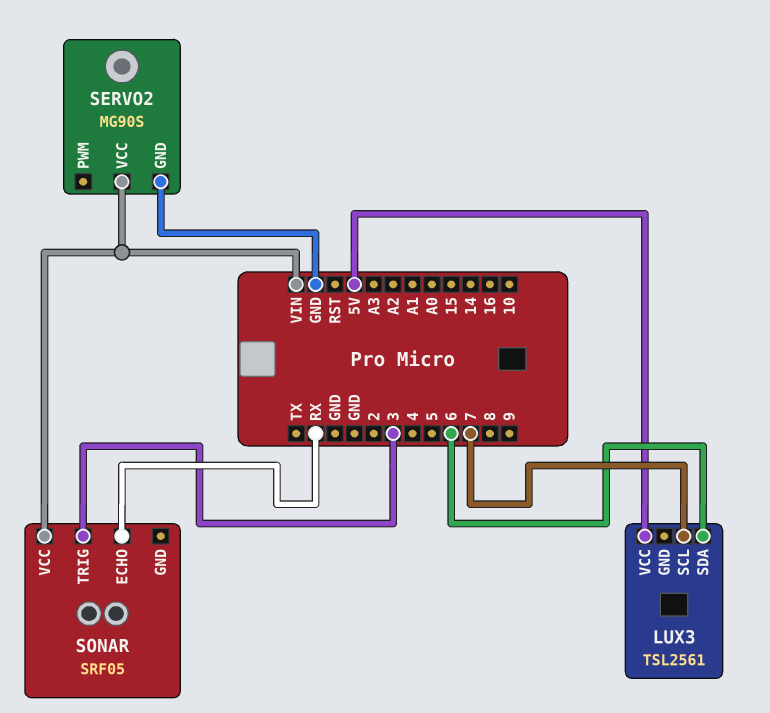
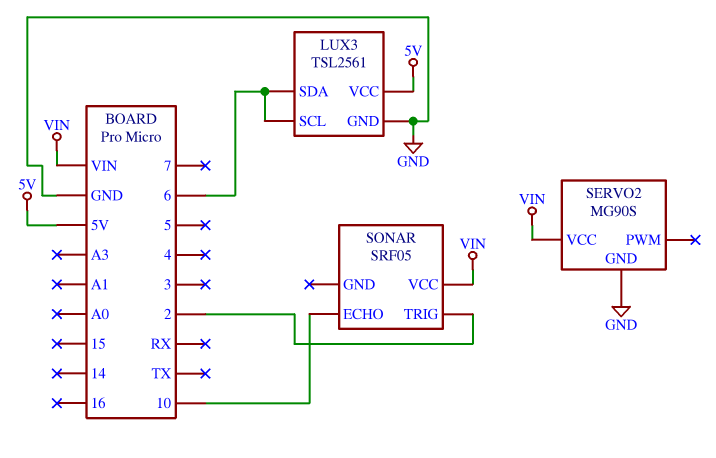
LUX3 pin GND: none -> GND
LUX3 pin SCL: 7 -> 6
SONAR pin ECHO: RX -> 10
SONAR pin TRIG: 3 -> 2

